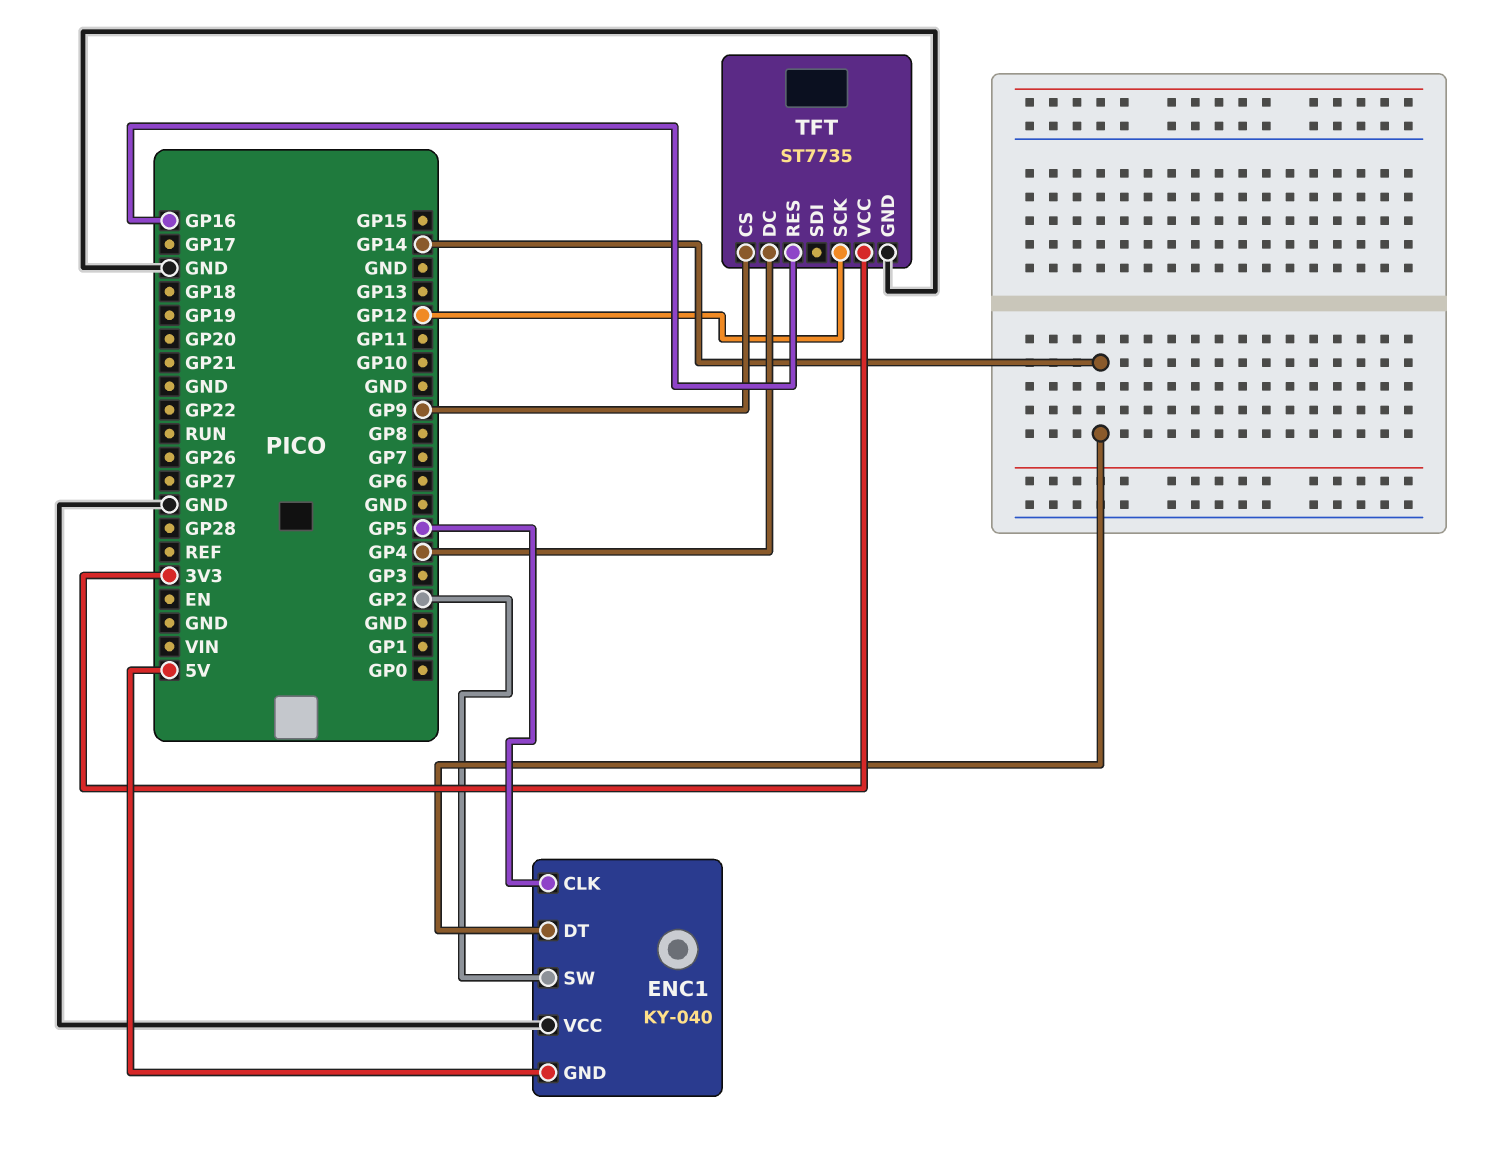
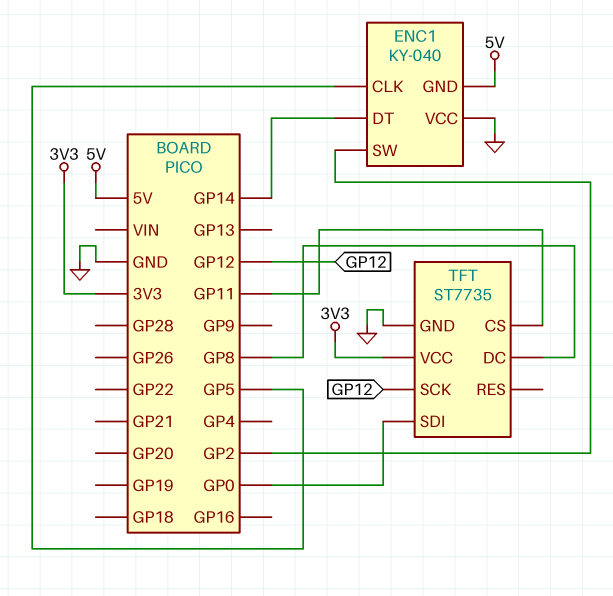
TFT pin CS: GP9 -> GP11
TFT pin DC: GP4 -> GP8
TFT pin RES: GP16 -> none
TFT pin SDI: none -> GP0

